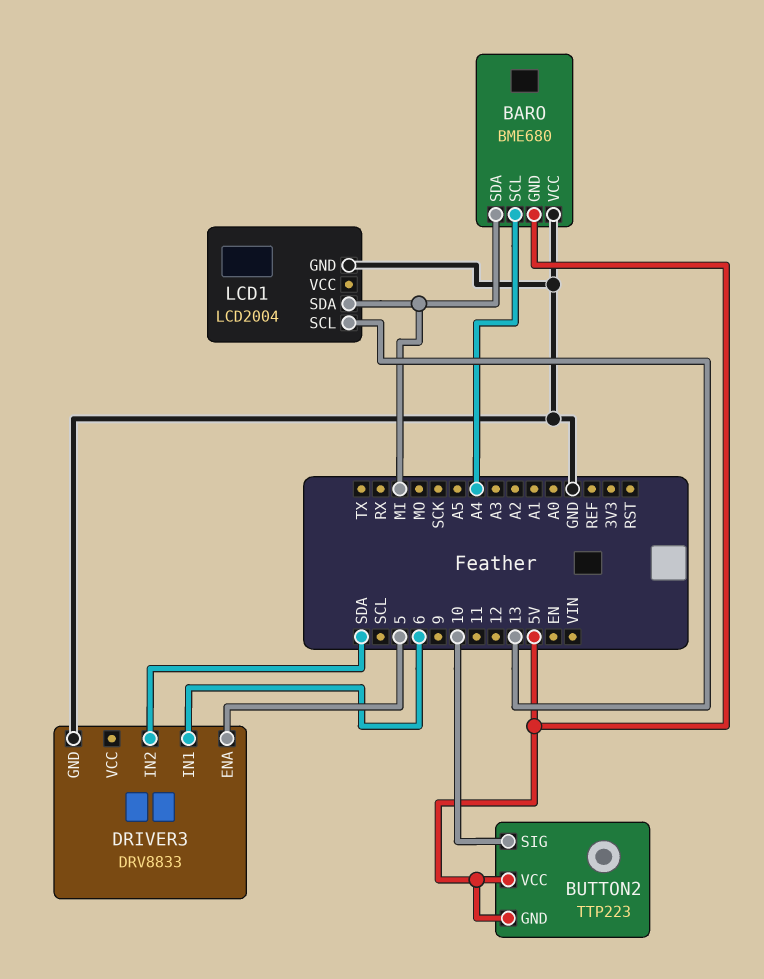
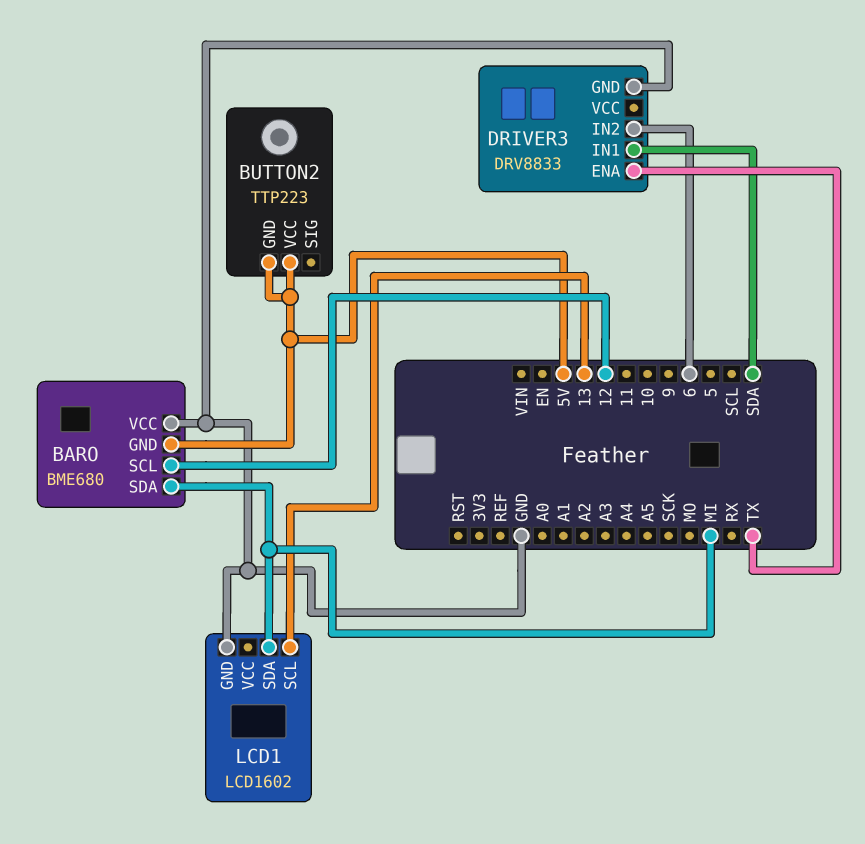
BARO pin SCL: A4 -> 12
BUTTON2 pin SIG: 10 -> none
DRIVER3 pin ENA: 5 -> TX
DRIVER3 pin IN1: 6 -> SDA
DRIVER3 pin IN2: SDA -> 6
LCD1: LCD2004 -> LCD1602

